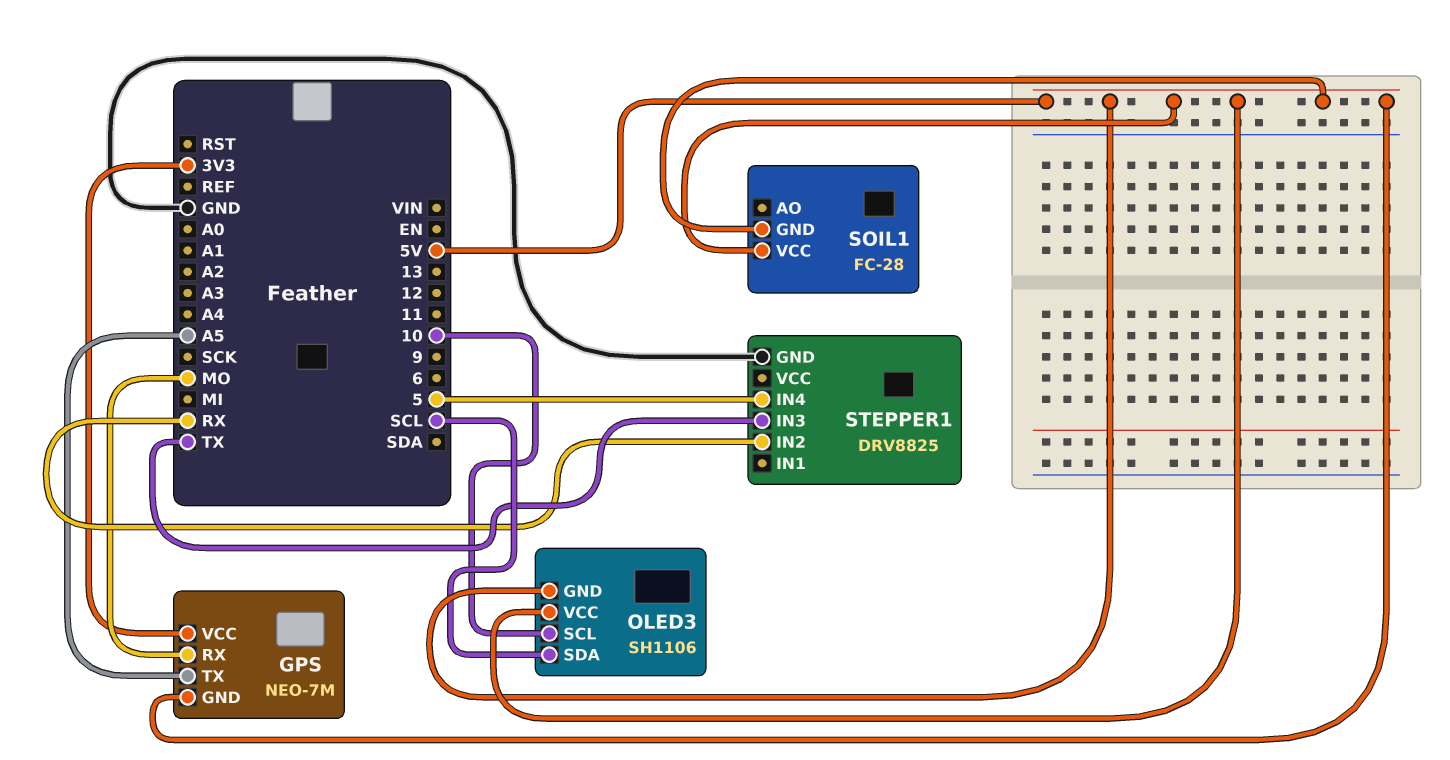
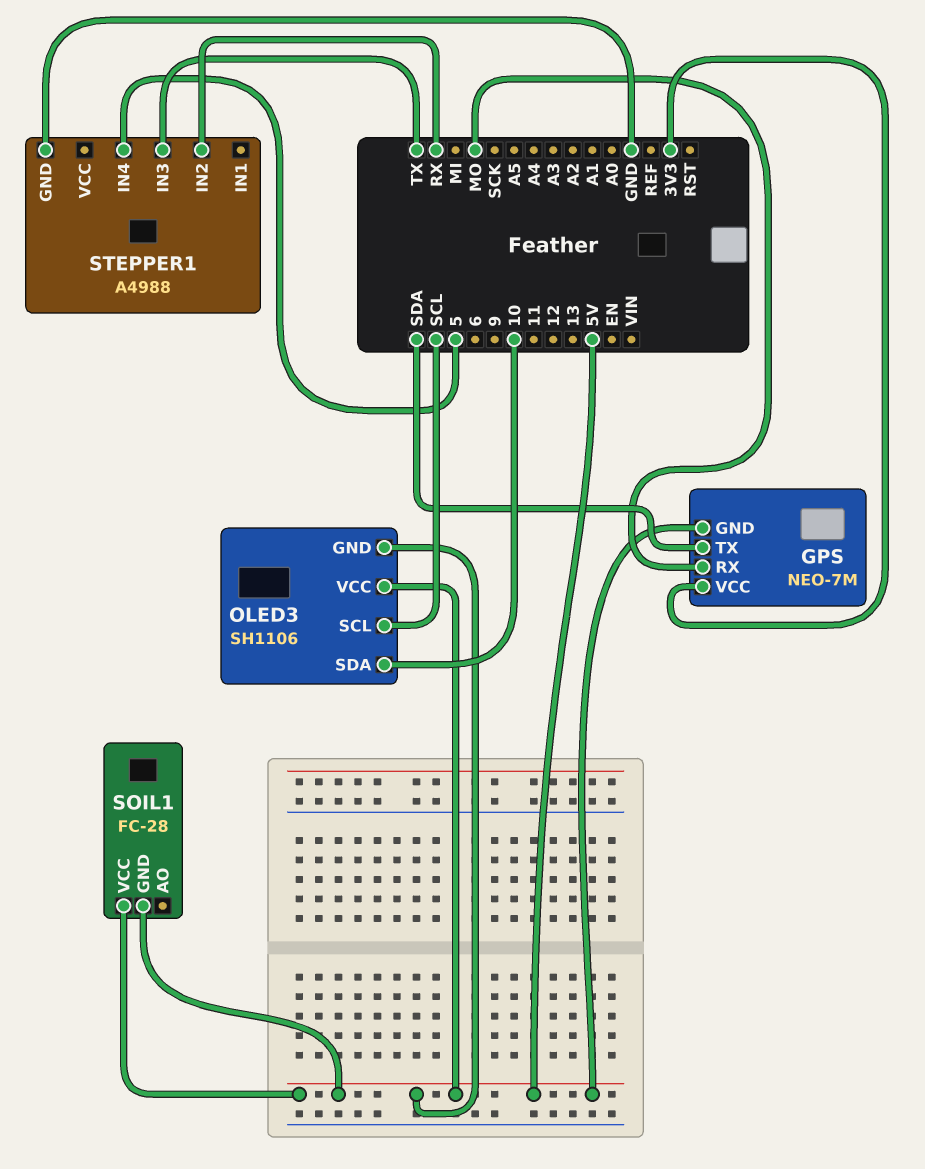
GPS pin TX: A5 -> SDA
OLED3 pin SCL: 10 -> SCL
OLED3 pin SDA: SCL -> 10
STEPPER1: DRV8825 -> A4988

